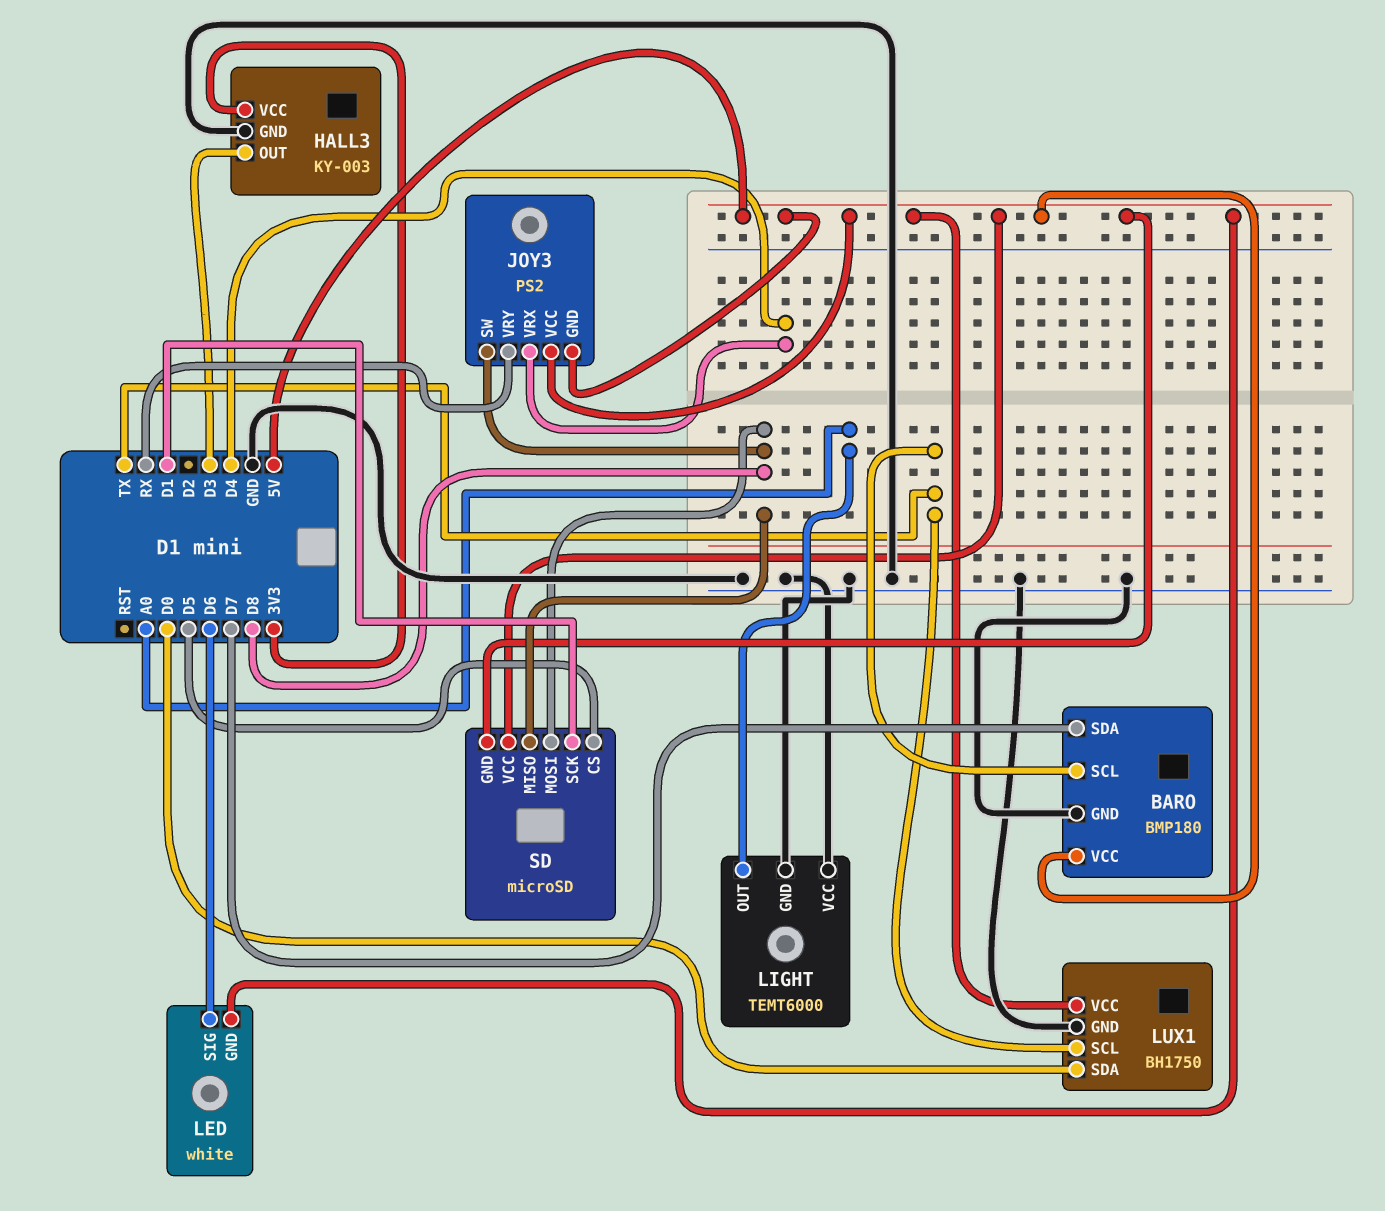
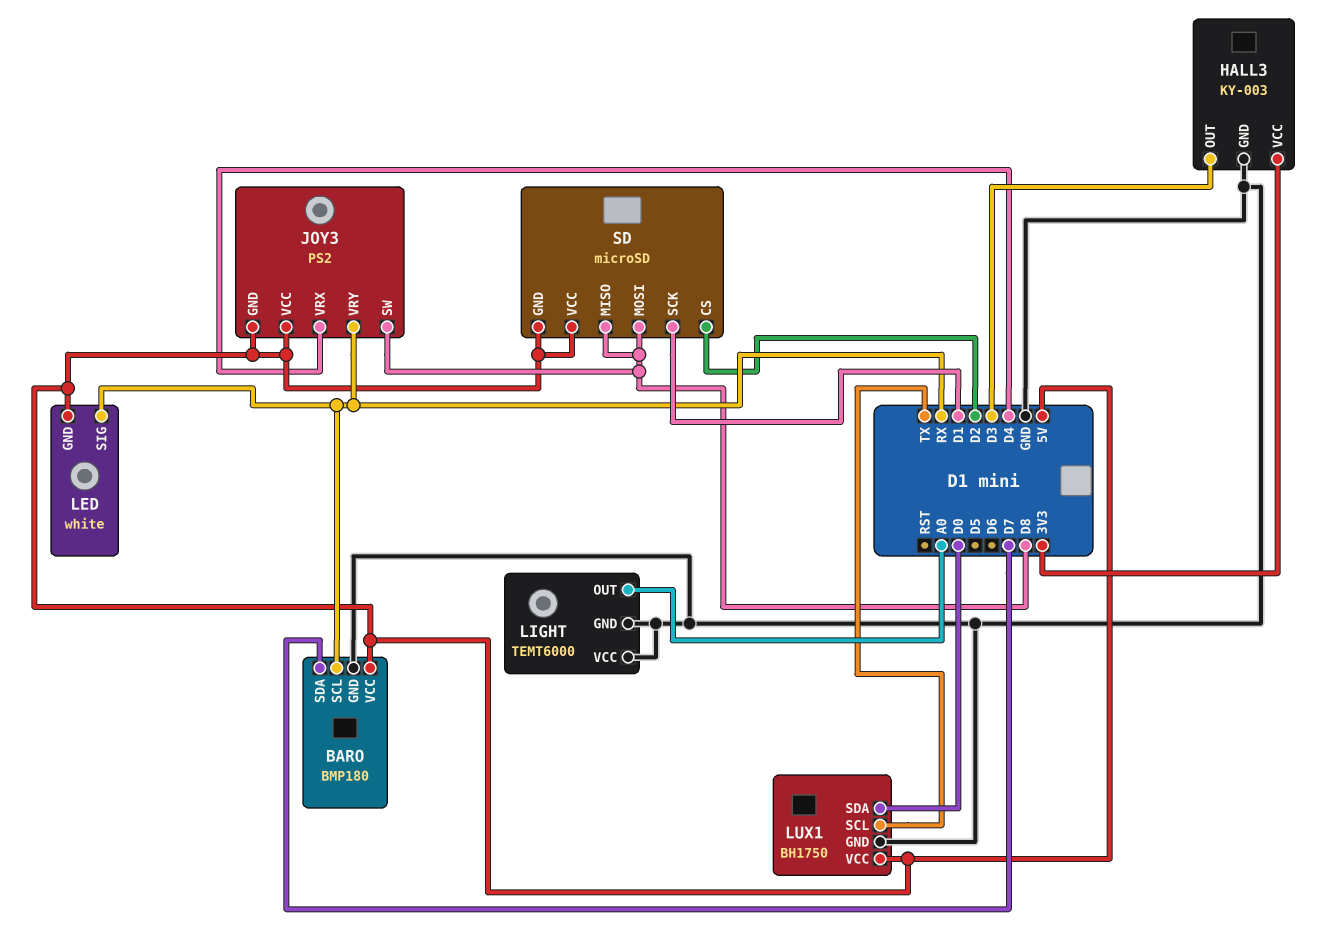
BARO pin SCL: TX -> RX
LED pin SIG: D6 -> RX
SD pin CS: D5 -> D2

